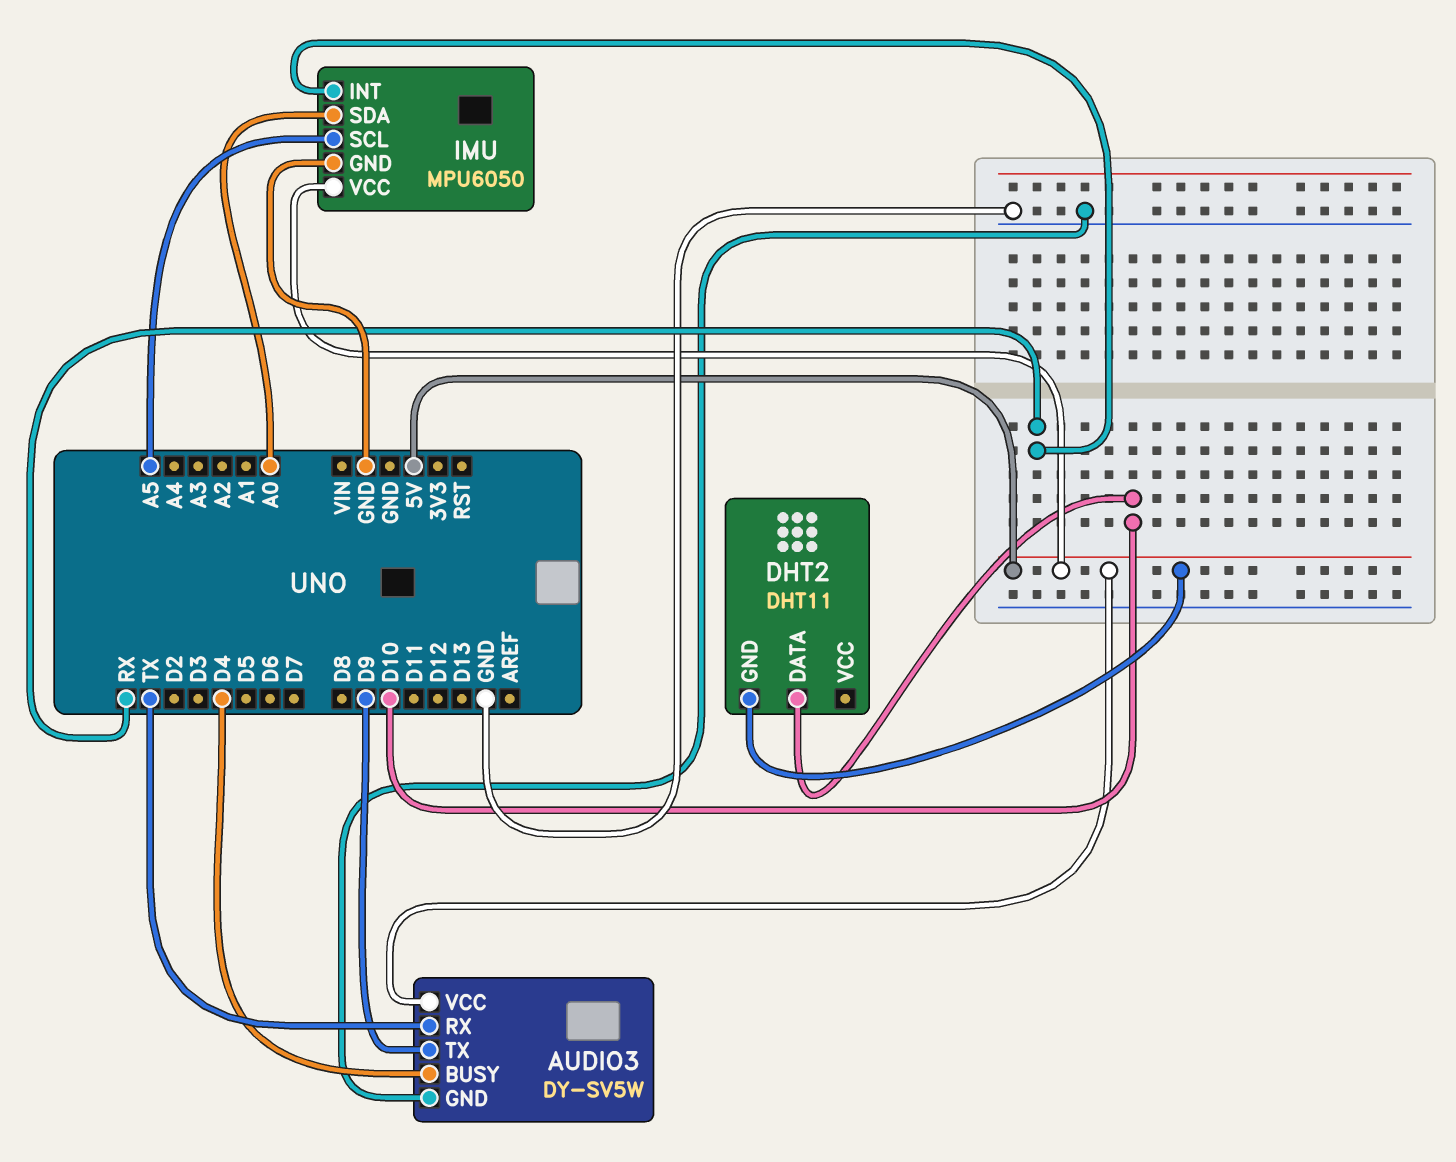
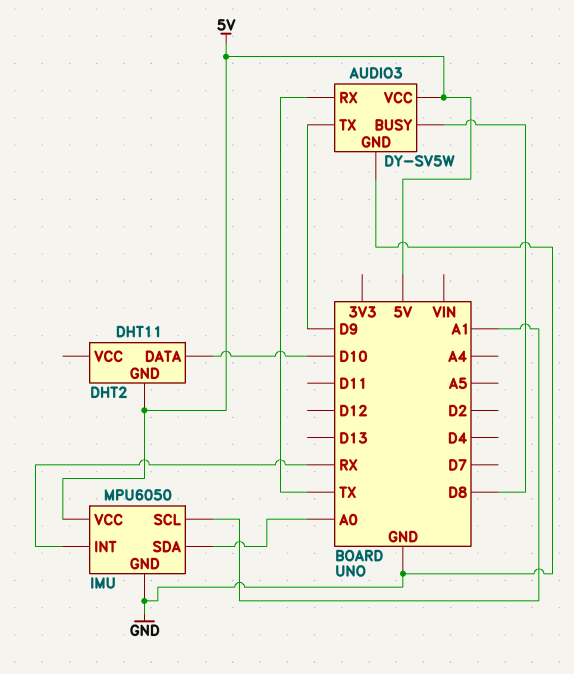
AUDIO3 pin BUSY: D4 -> D8
IMU pin SCL: A5 -> A1

